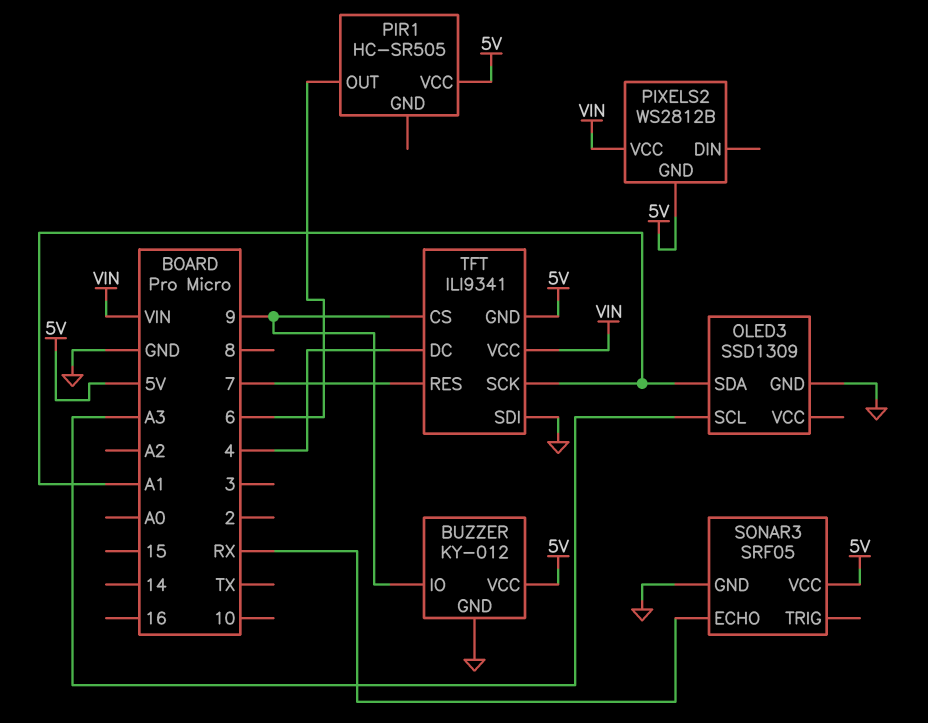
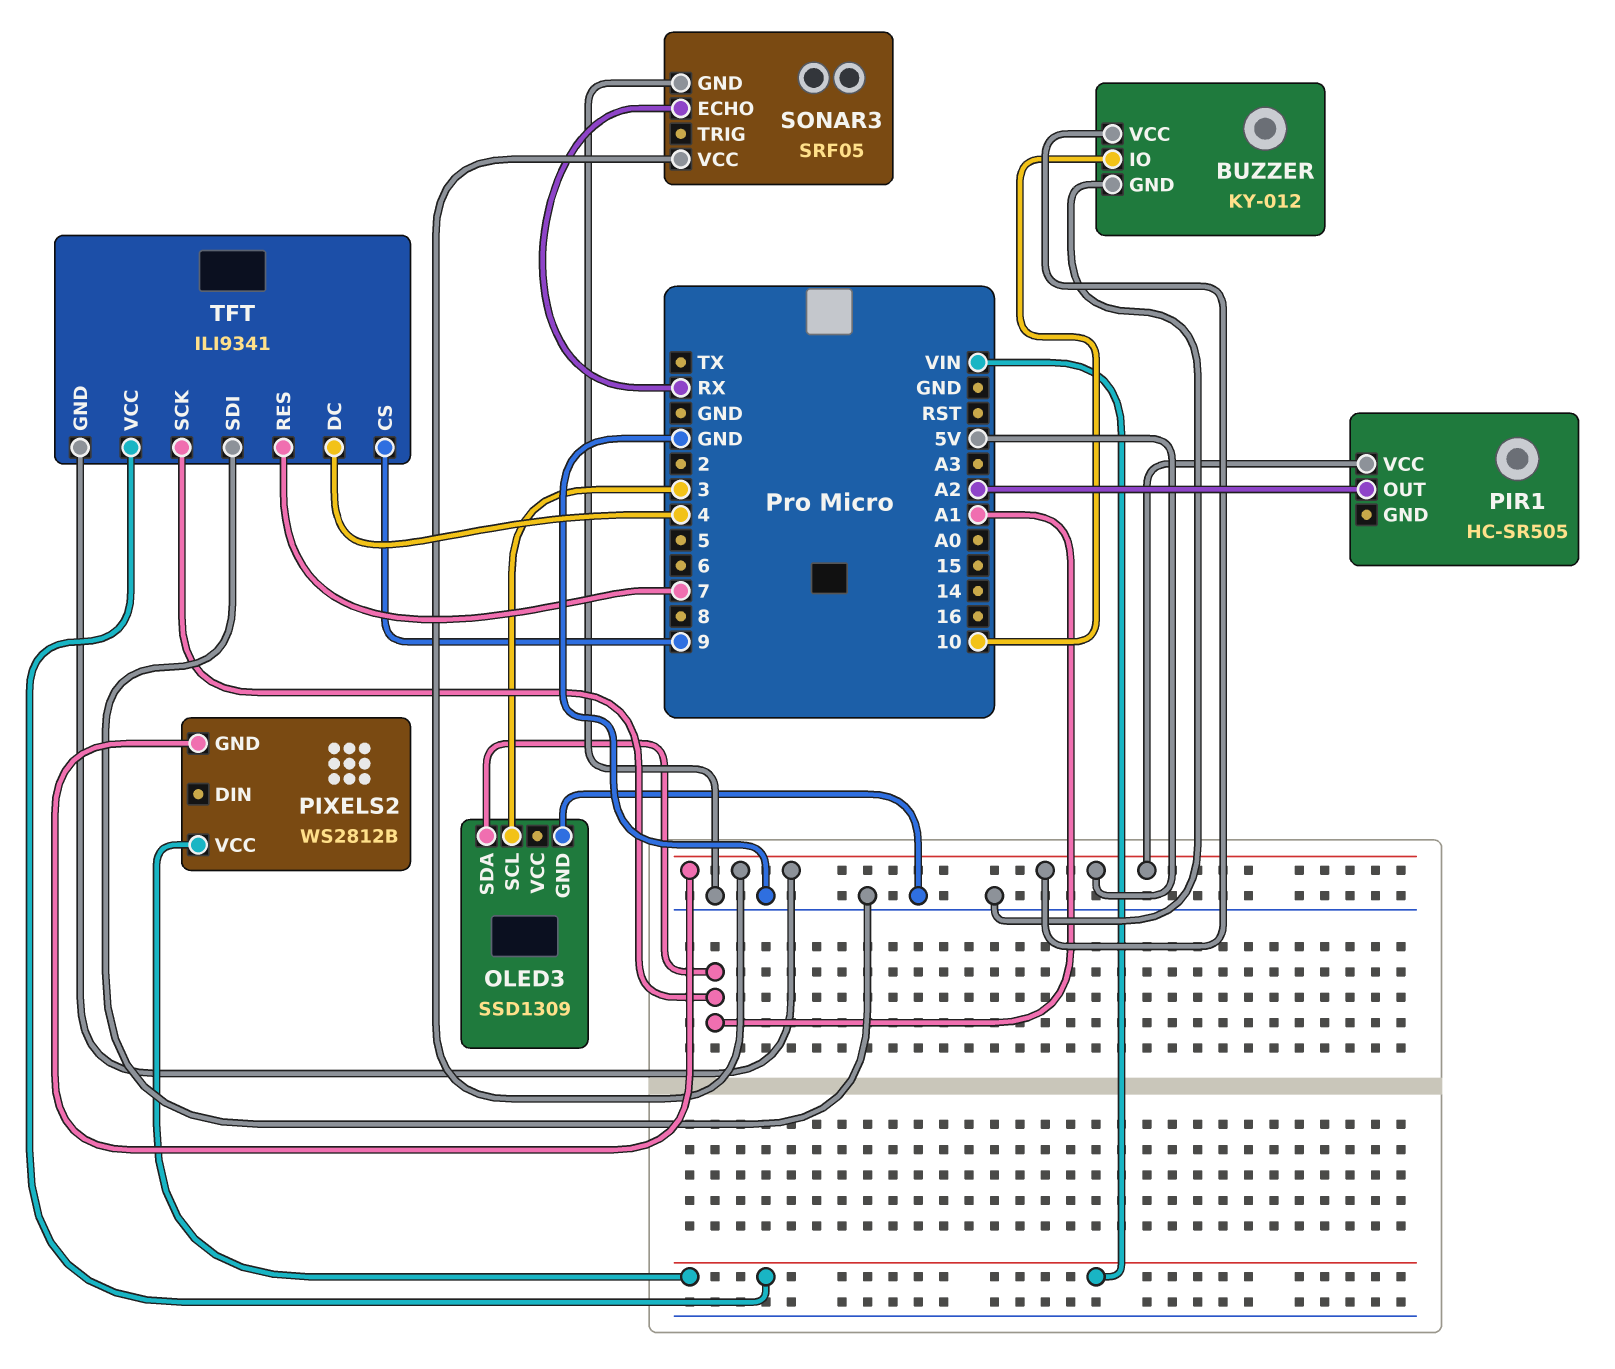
BUZZER pin IO: 9 -> 10
OLED3 pin SCL: A3 -> 3
PIR1 pin OUT: 6 -> A2

